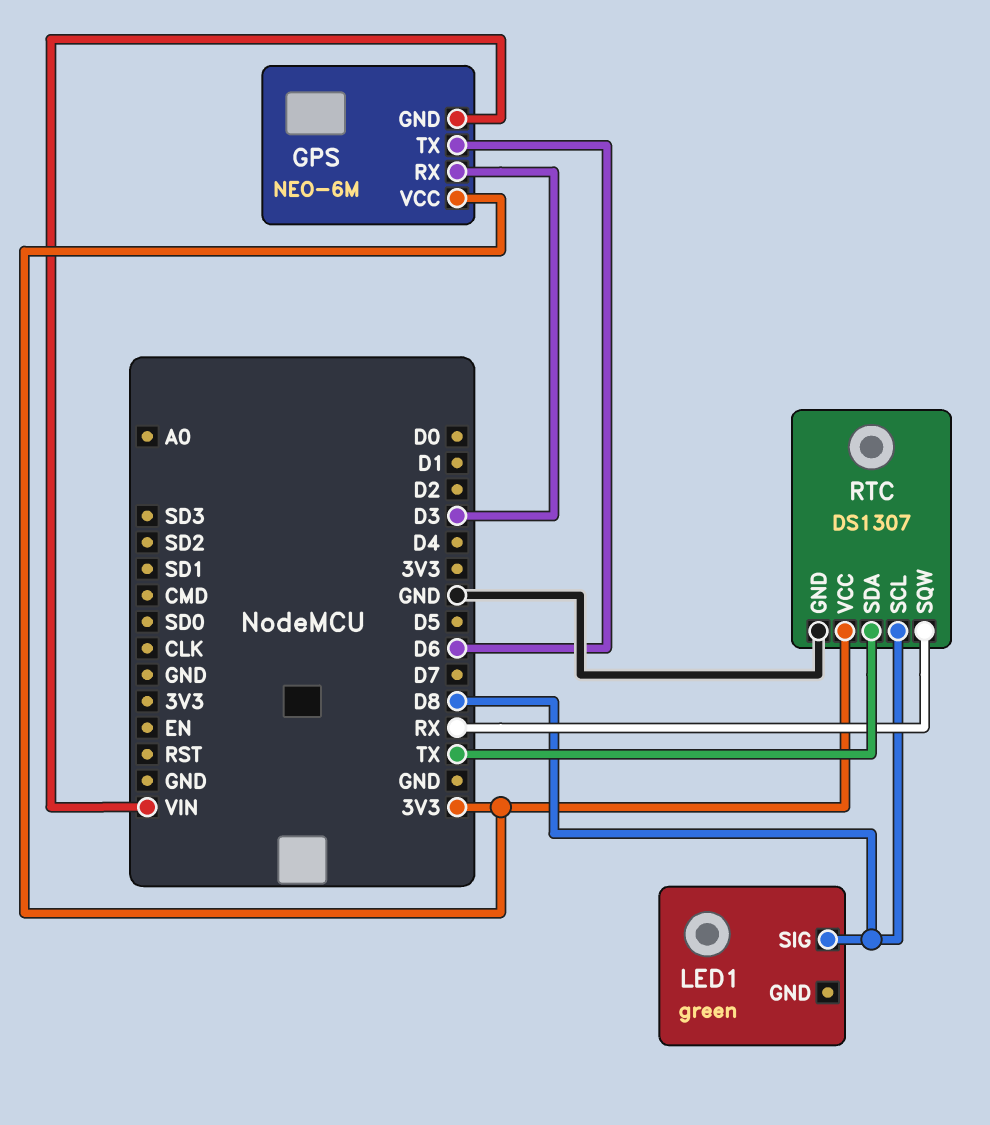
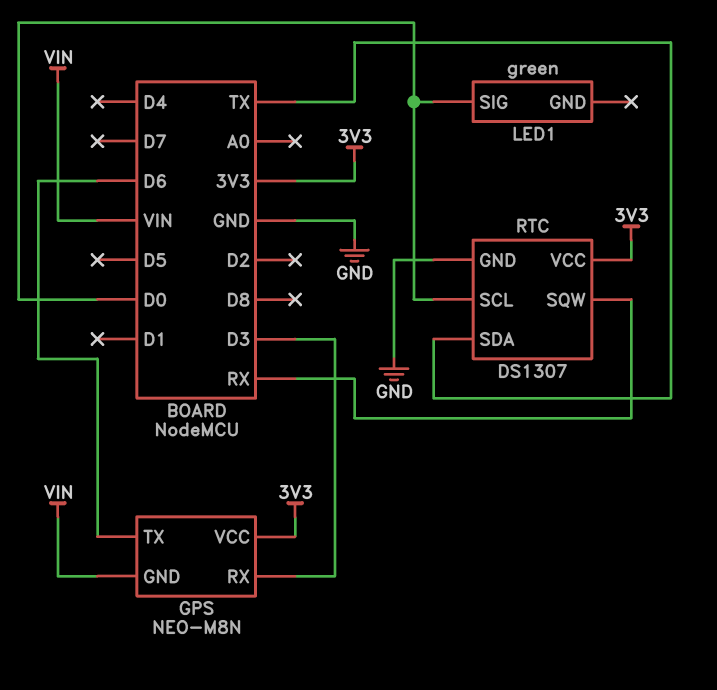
GPS: NEO-6M -> NEO-M8N
LED1 pin SIG: D8 -> D0
RTC pin SCL: D8 -> D0

